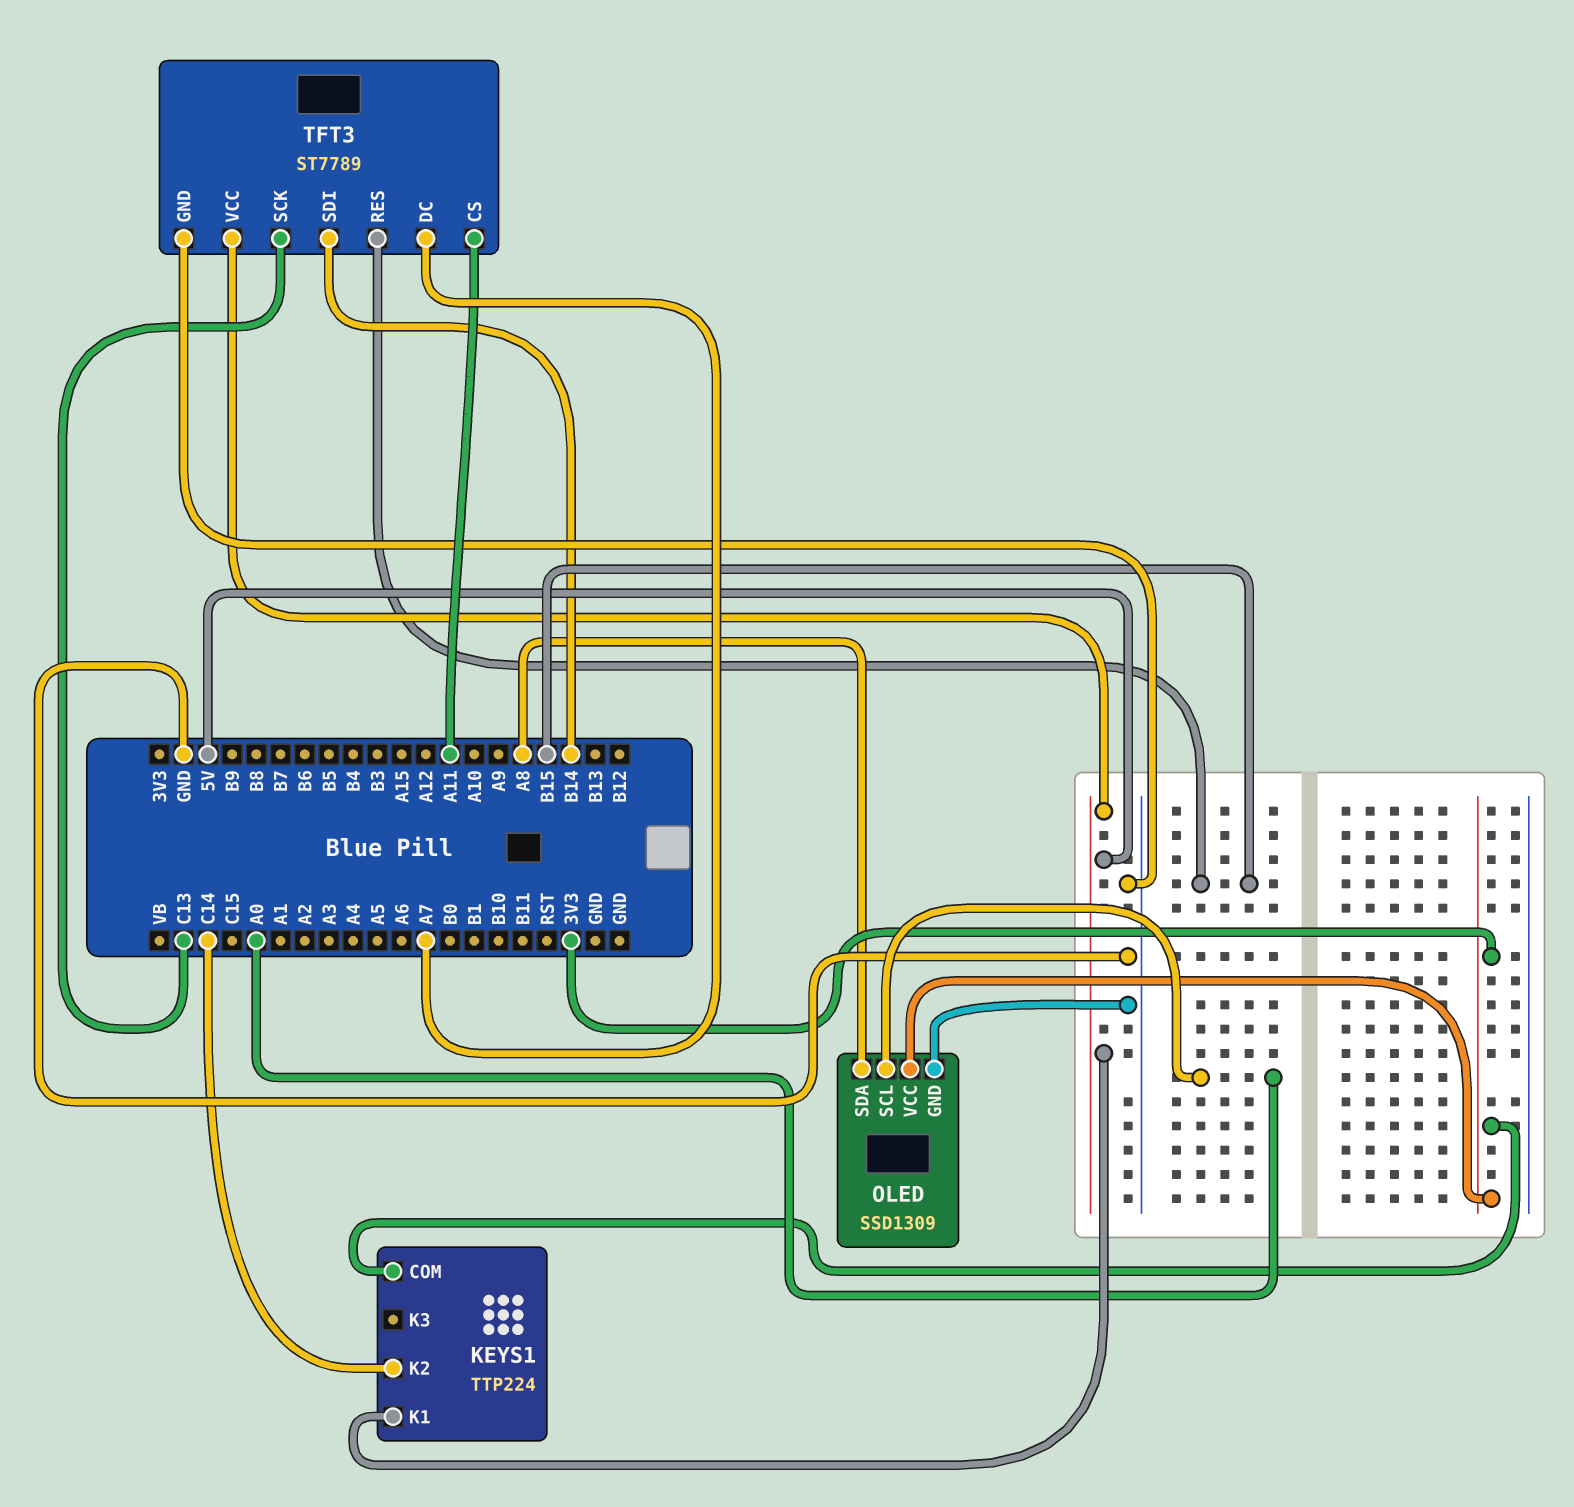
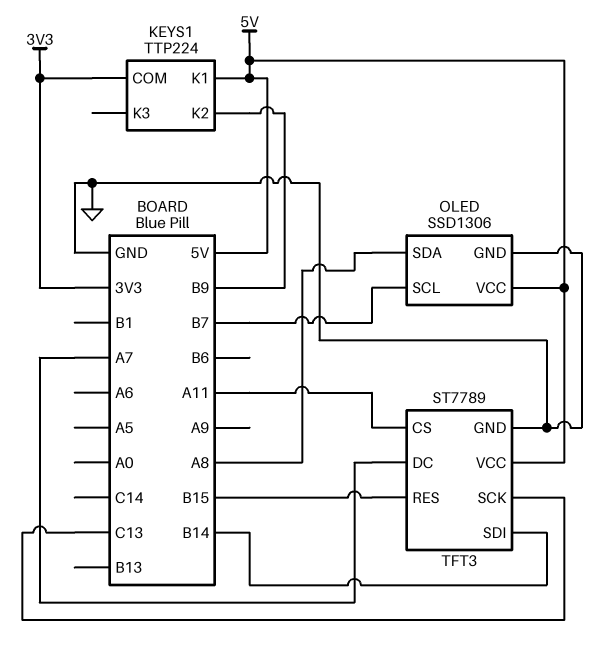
KEYS1 pin K2: C14 -> B9
OLED: SSD1309 -> SSD1306
OLED pin SCL: A0 -> B7
OLED pin VCC: 3V3 -> 5V

